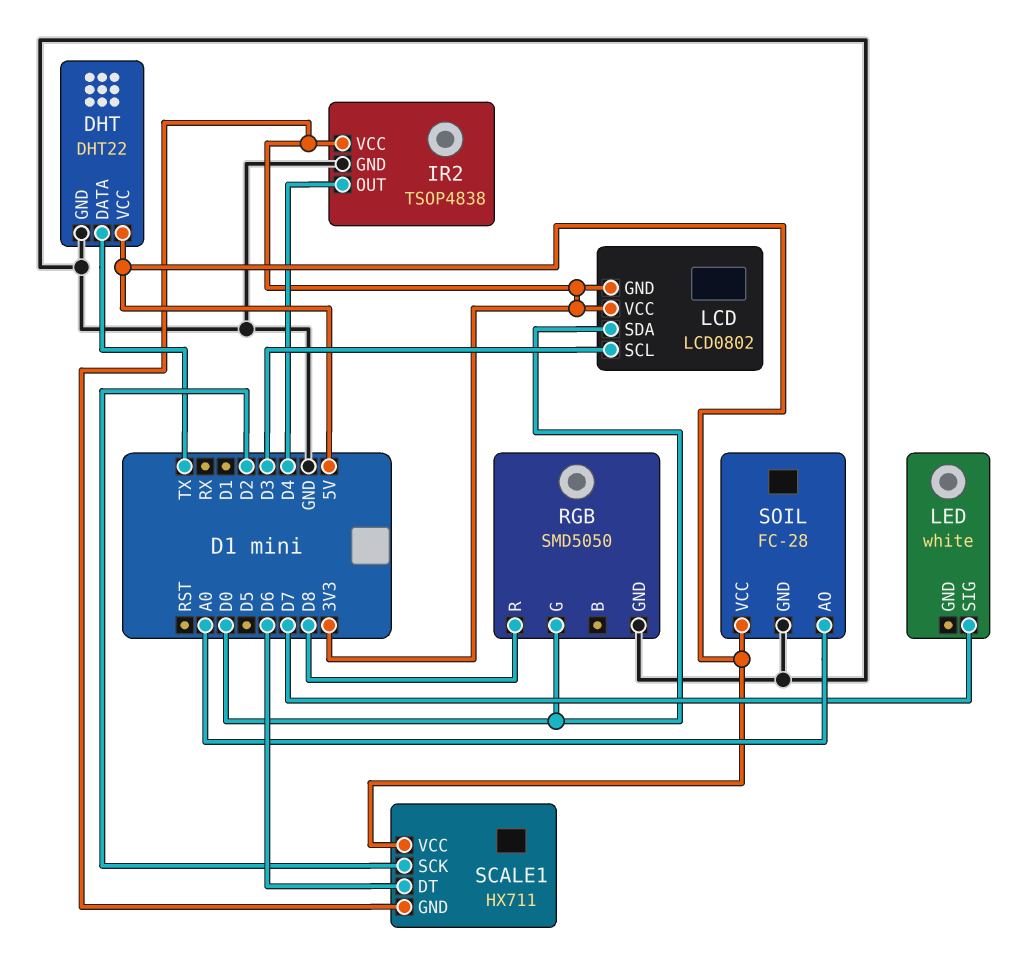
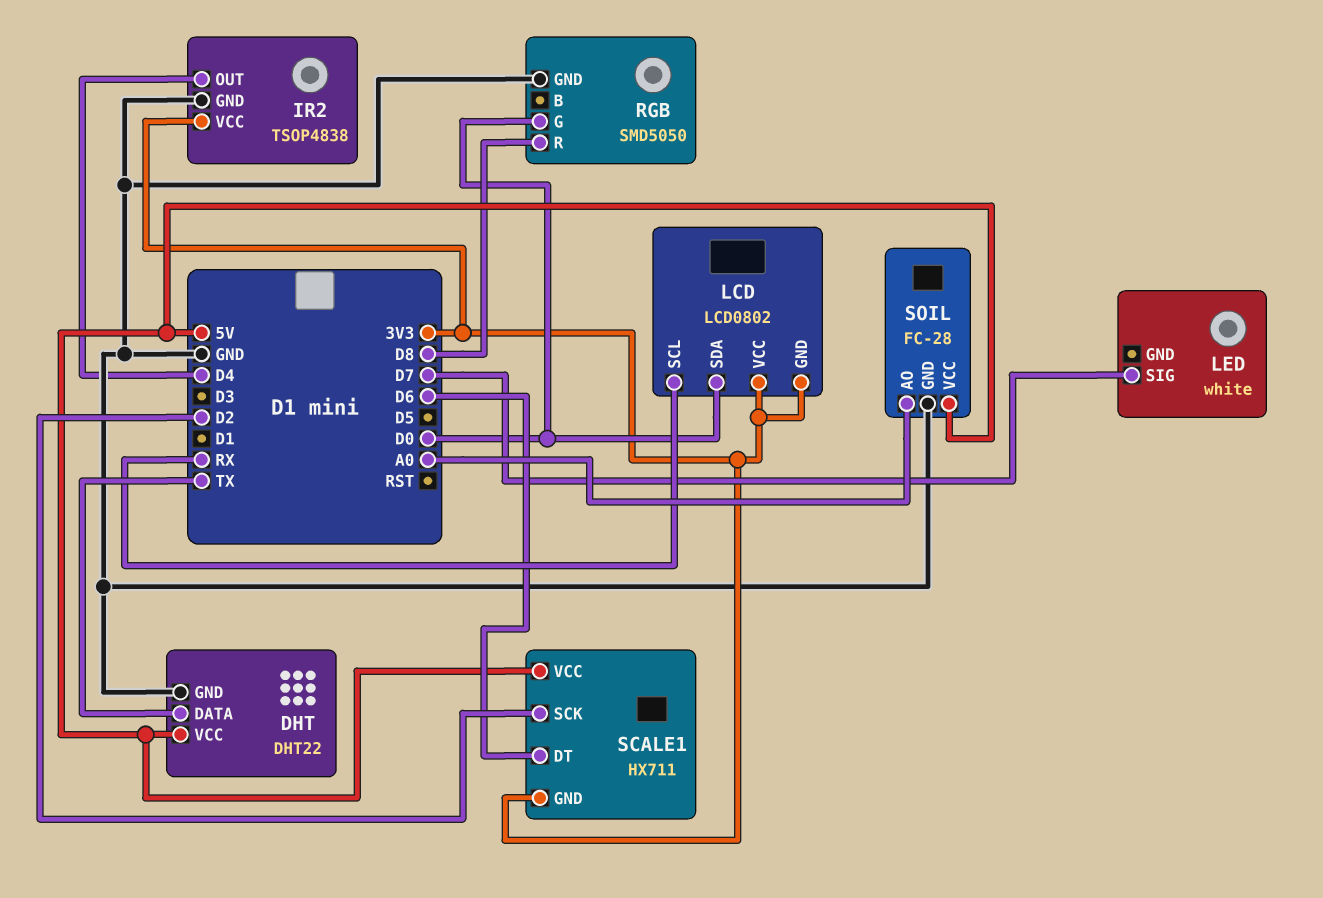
LCD pin SCL: D3 -> RX

